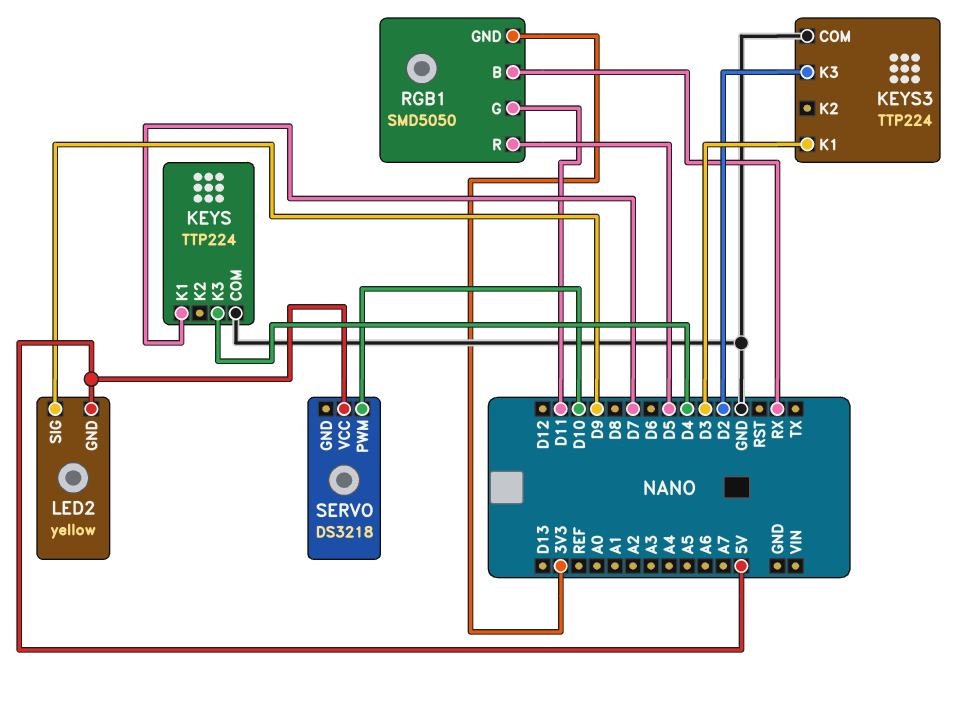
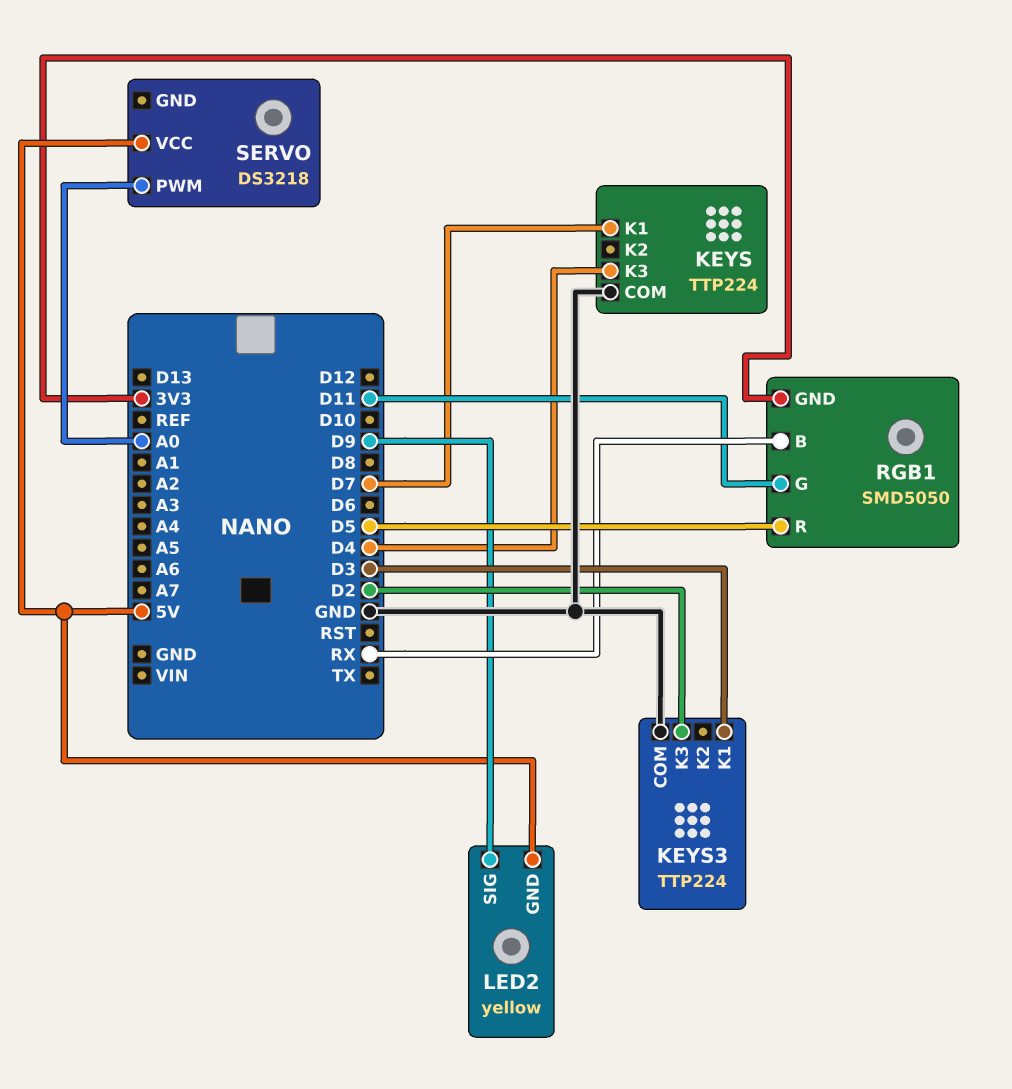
SERVO pin PWM: D10 -> A0

